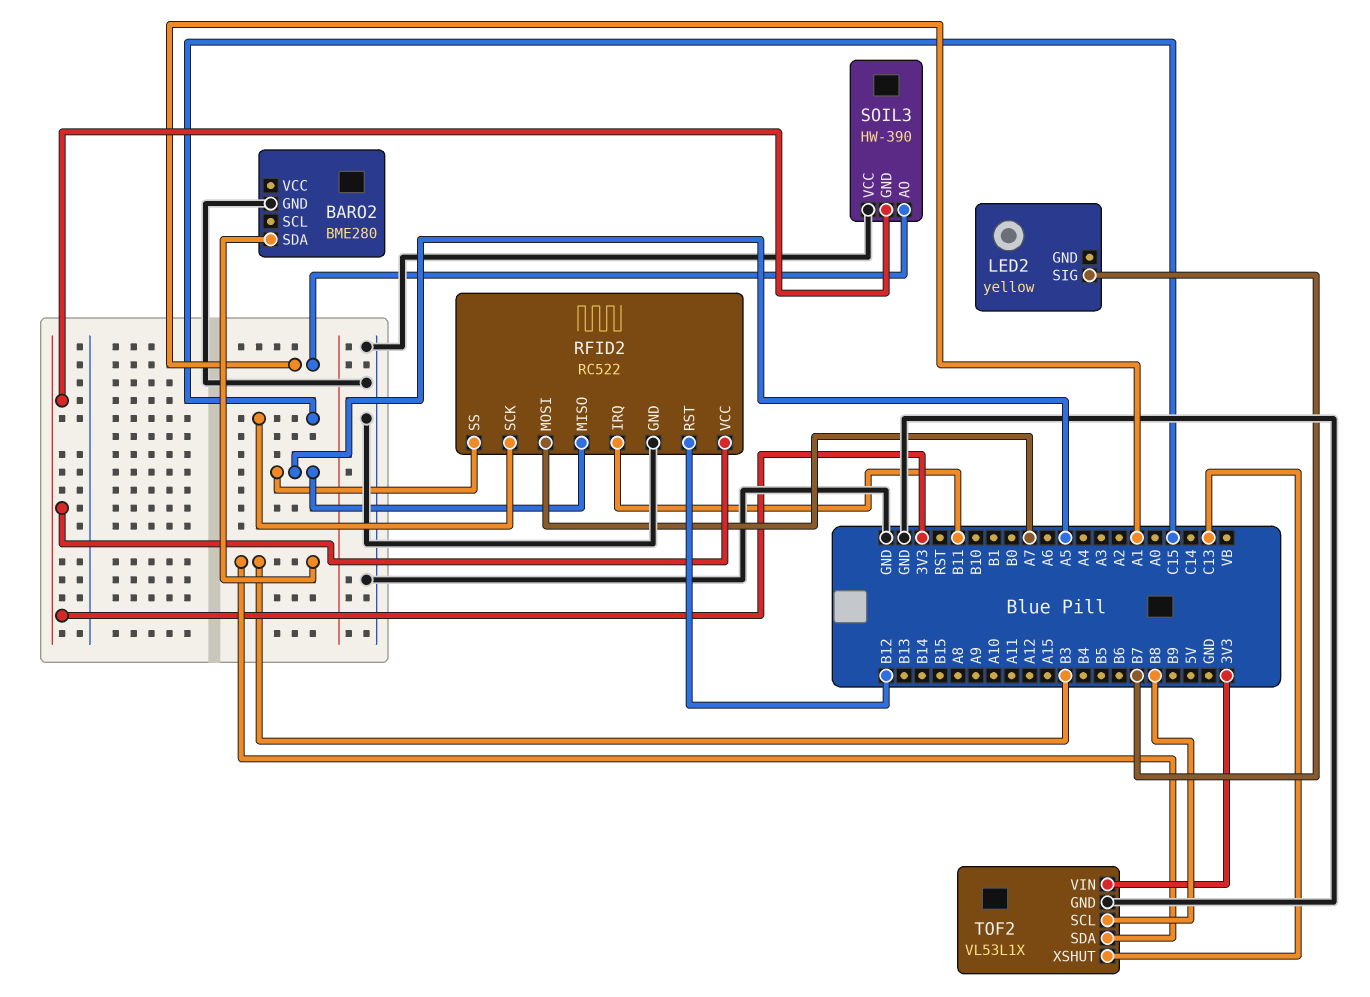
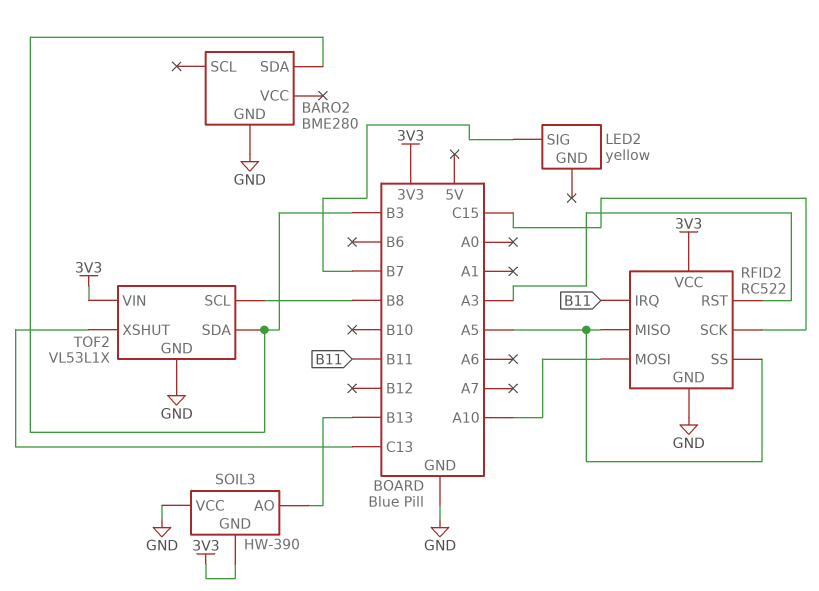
RFID2 pin MOSI: A7 -> A10
RFID2 pin RST: B12 -> A3
SOIL3 pin AO: A1 -> B13

